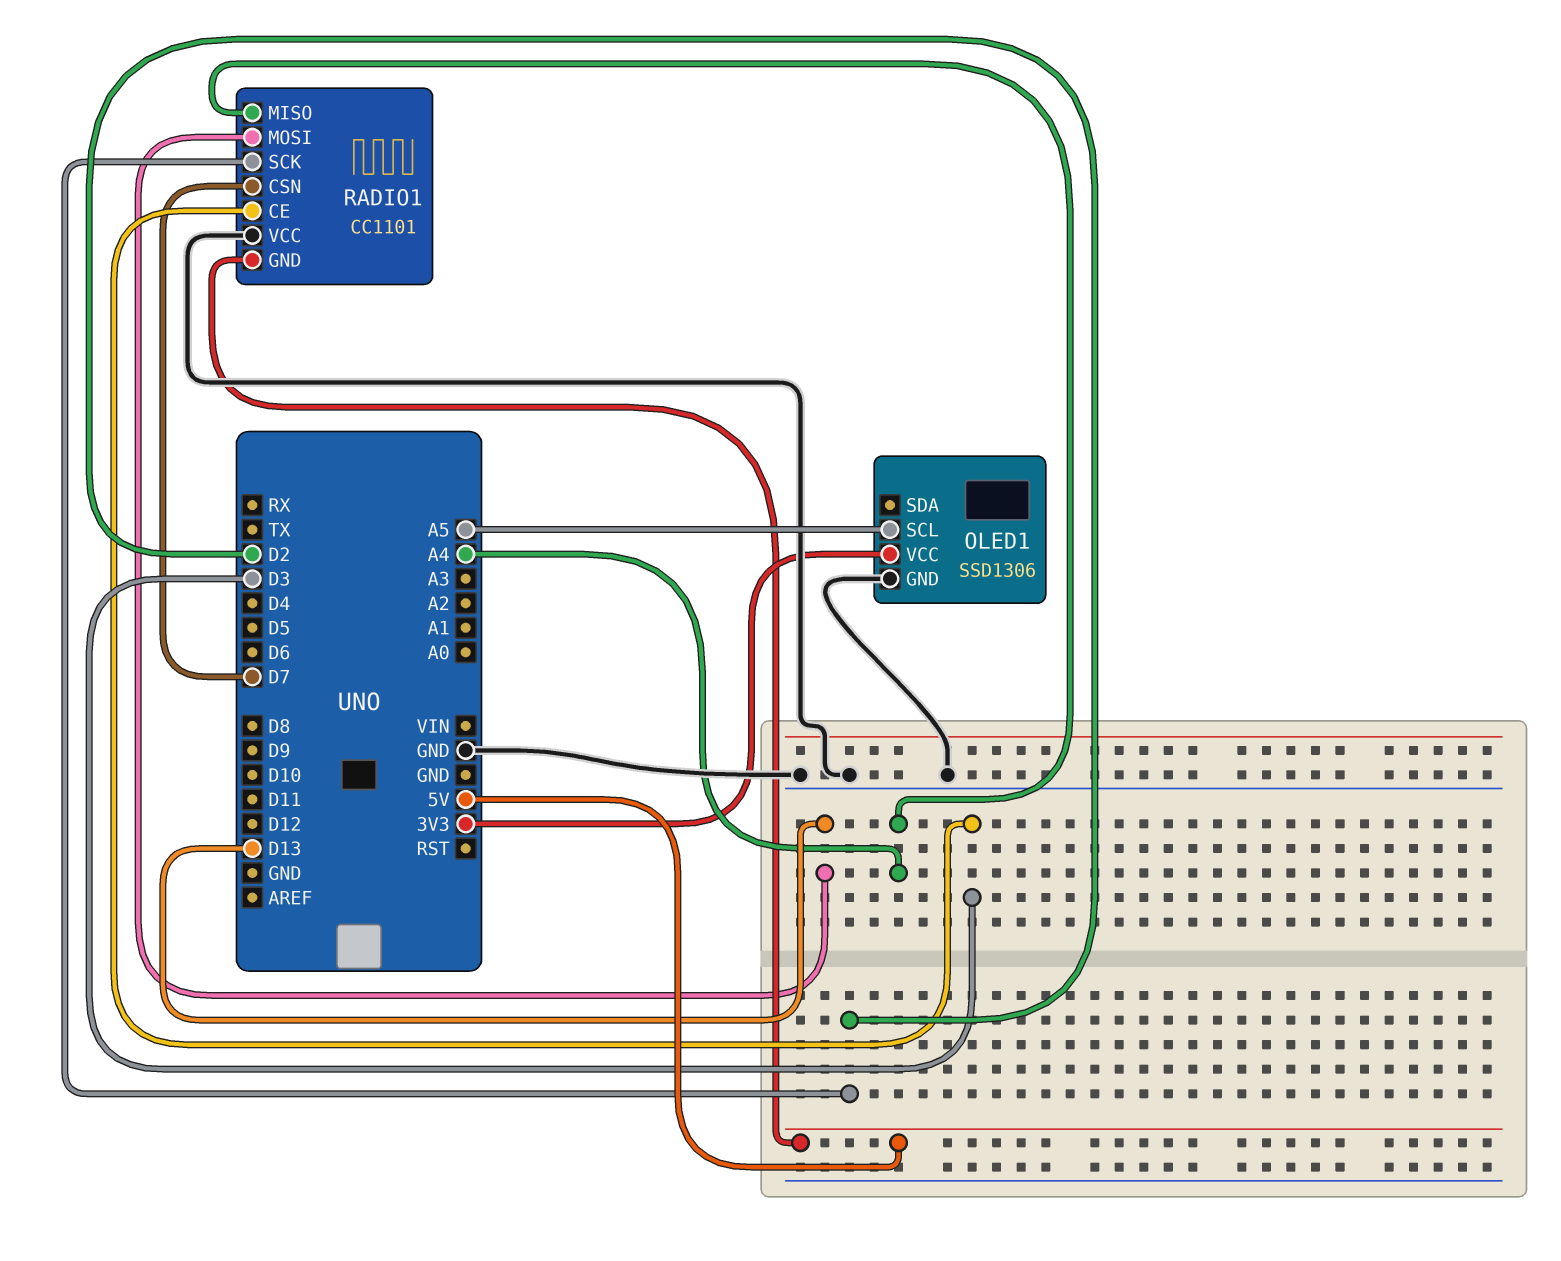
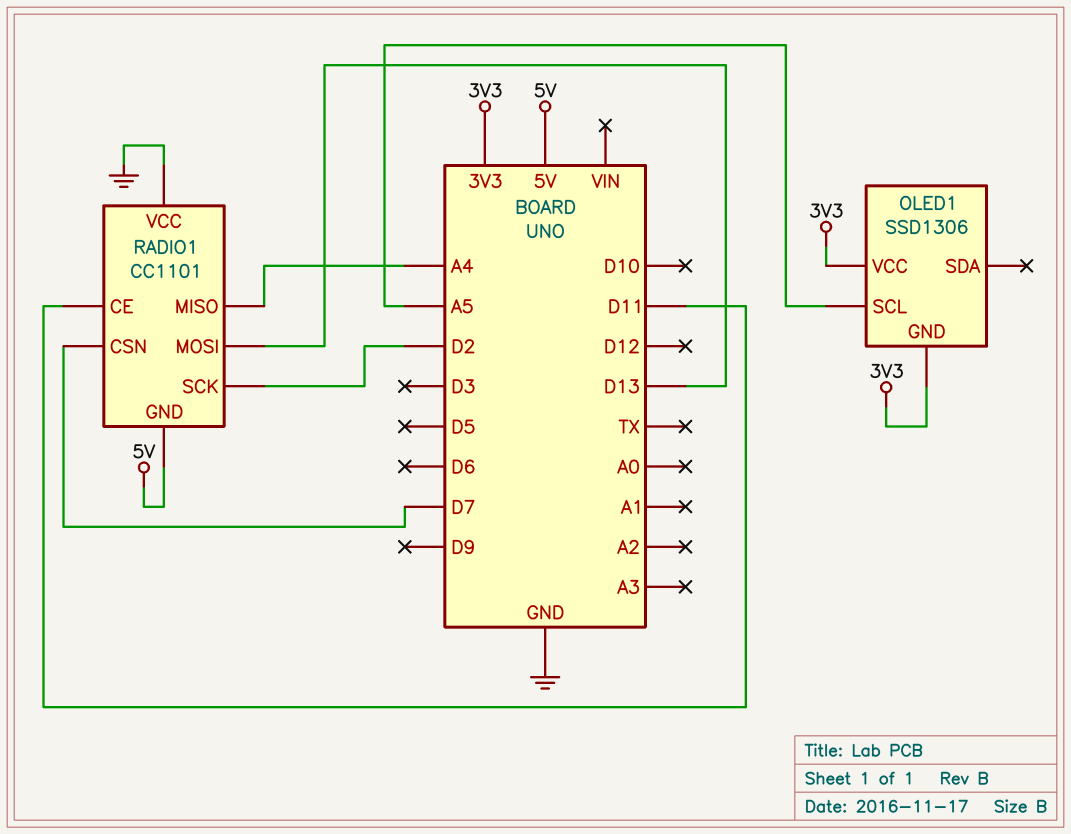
OLED1 pin GND: GND -> 3V3
RADIO1 pin CE: D3 -> D11

